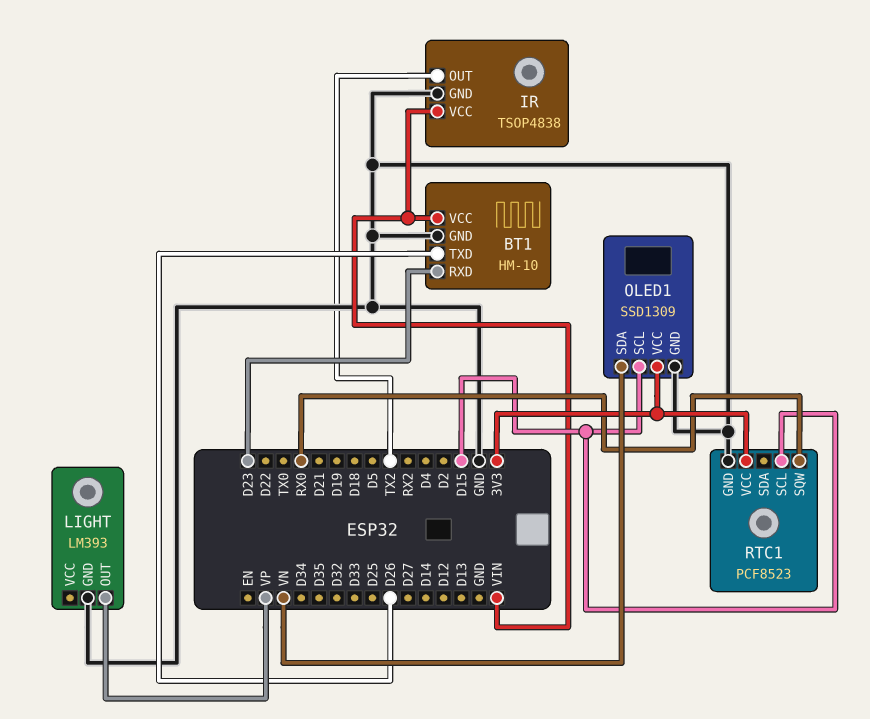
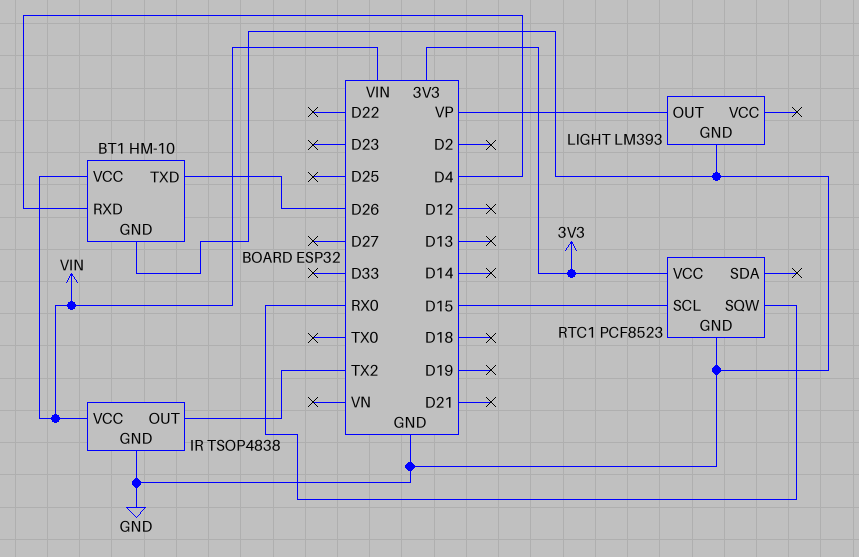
BT1 pin RXD: D23 -> D4
OLED1: SSD1309 -> none
OLED1 pin GND: GND -> none
OLED1 pin SCL: D15 -> none
OLED1 pin SDA: VN -> none
OLED1 pin VCC: 3V3 -> none

